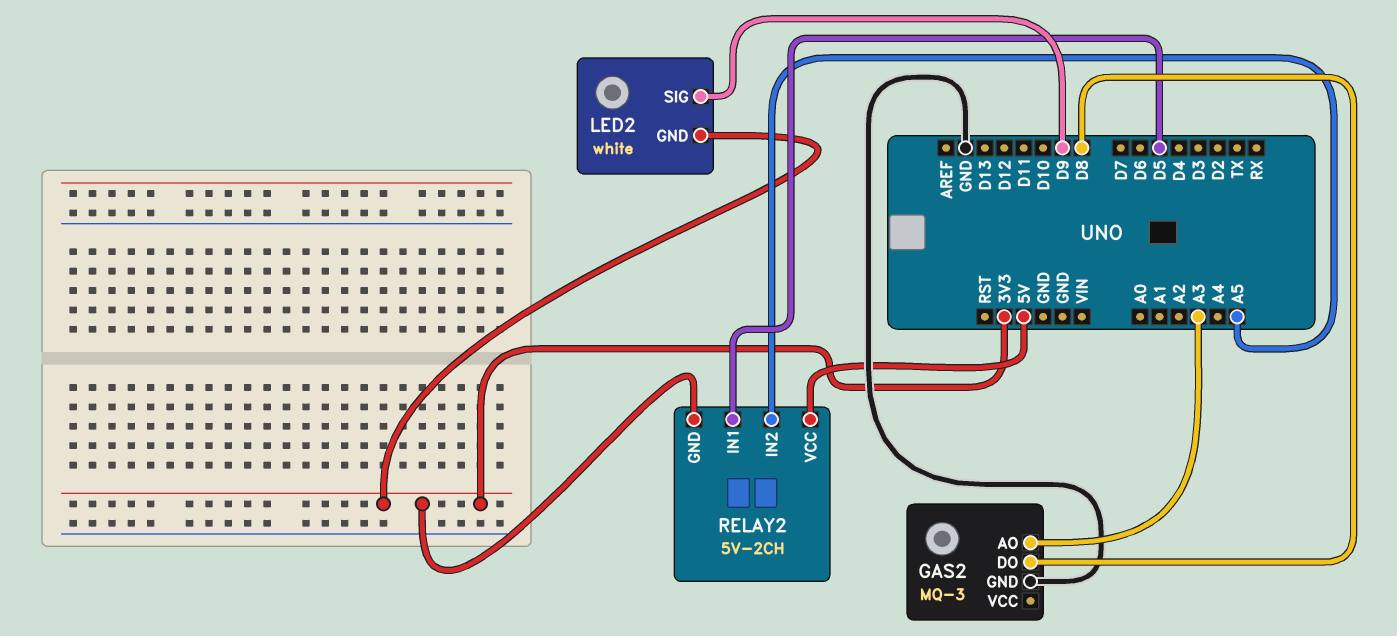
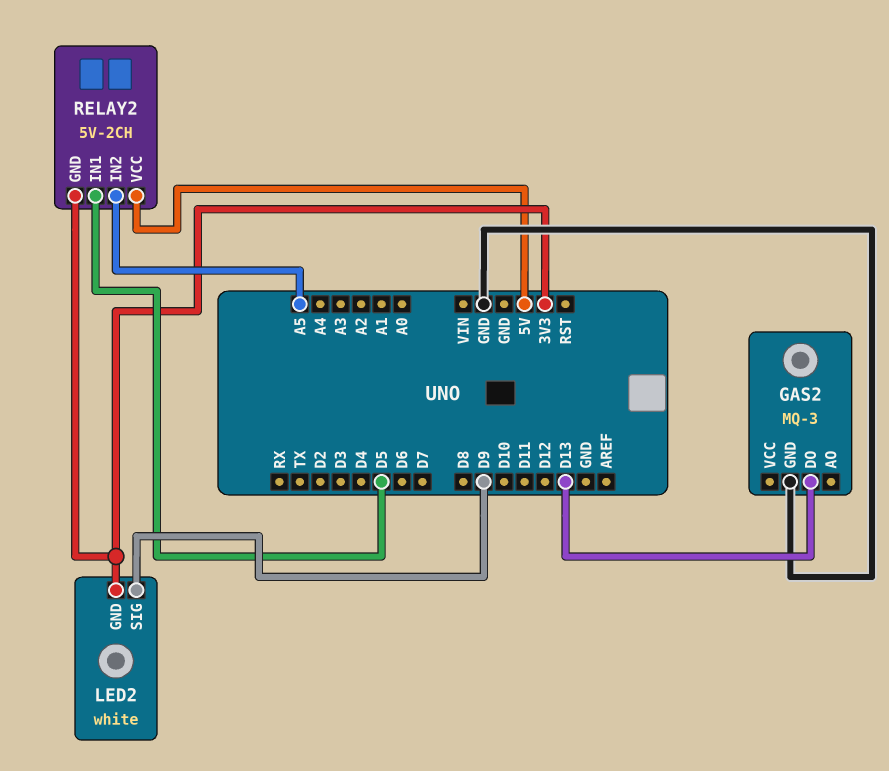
GAS2 pin AO: A3 -> none
GAS2 pin DO: D8 -> D13

